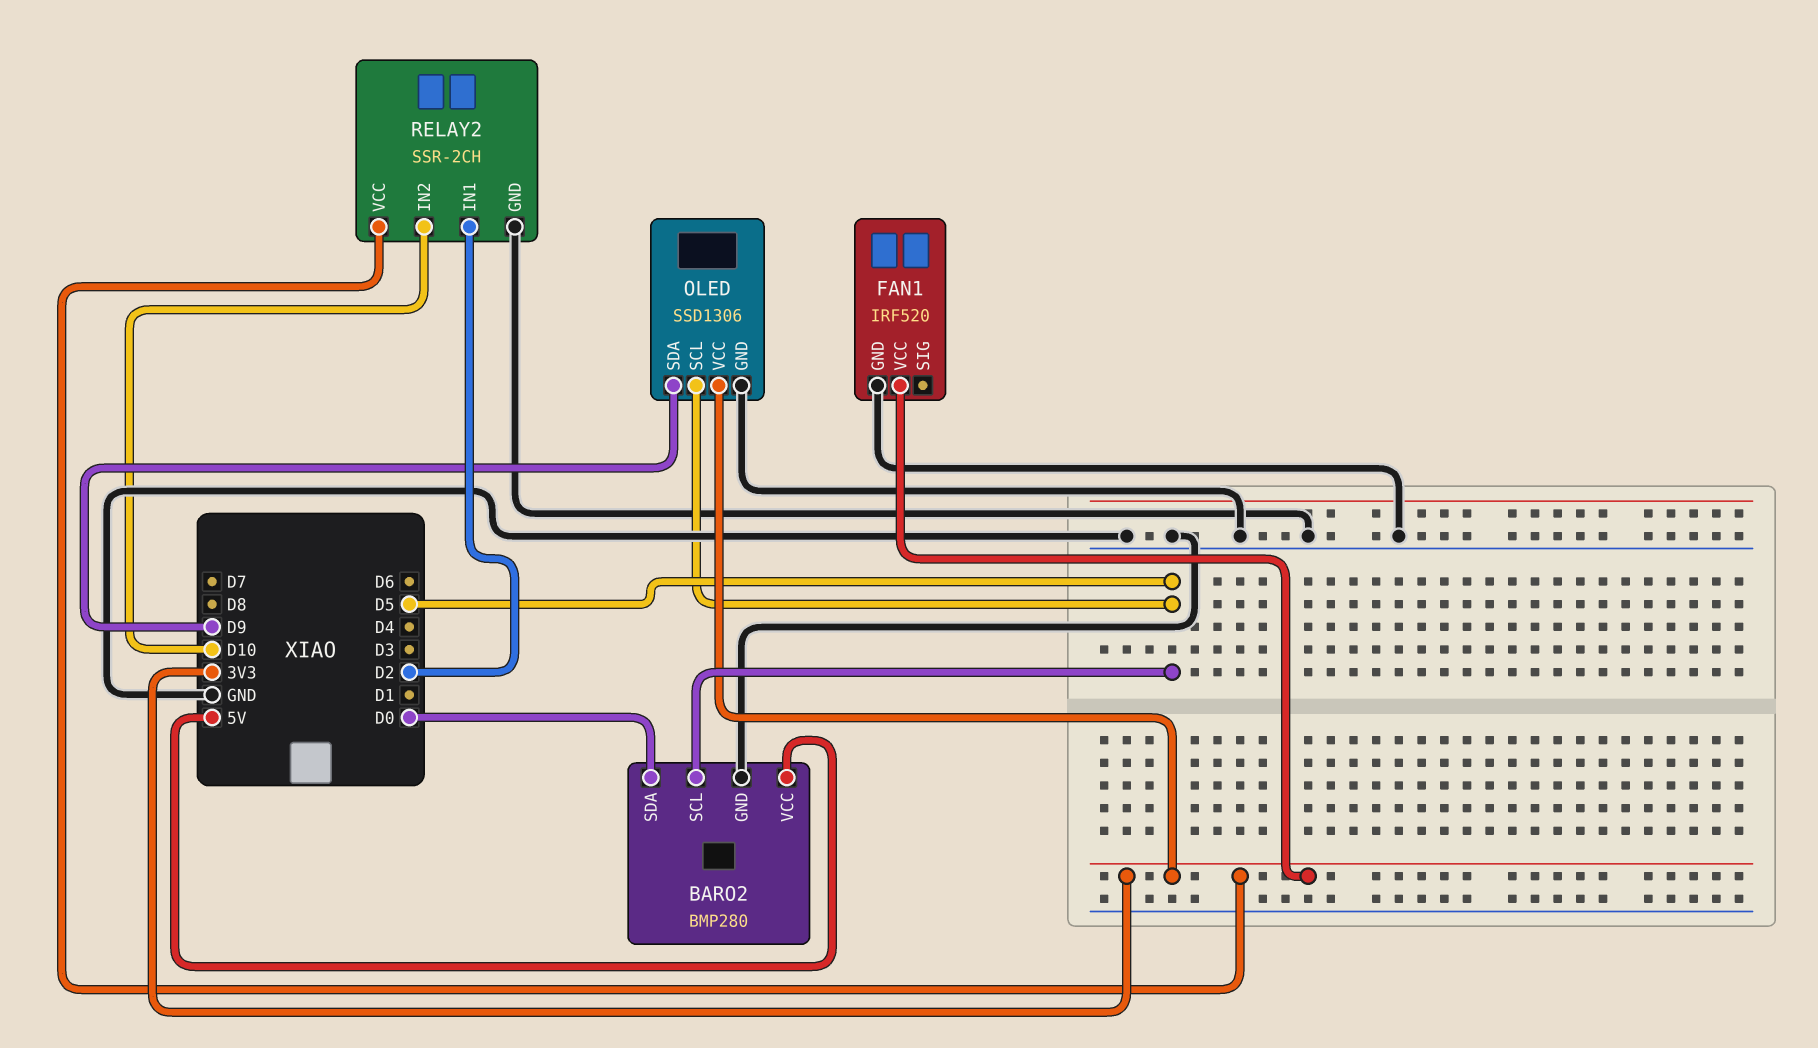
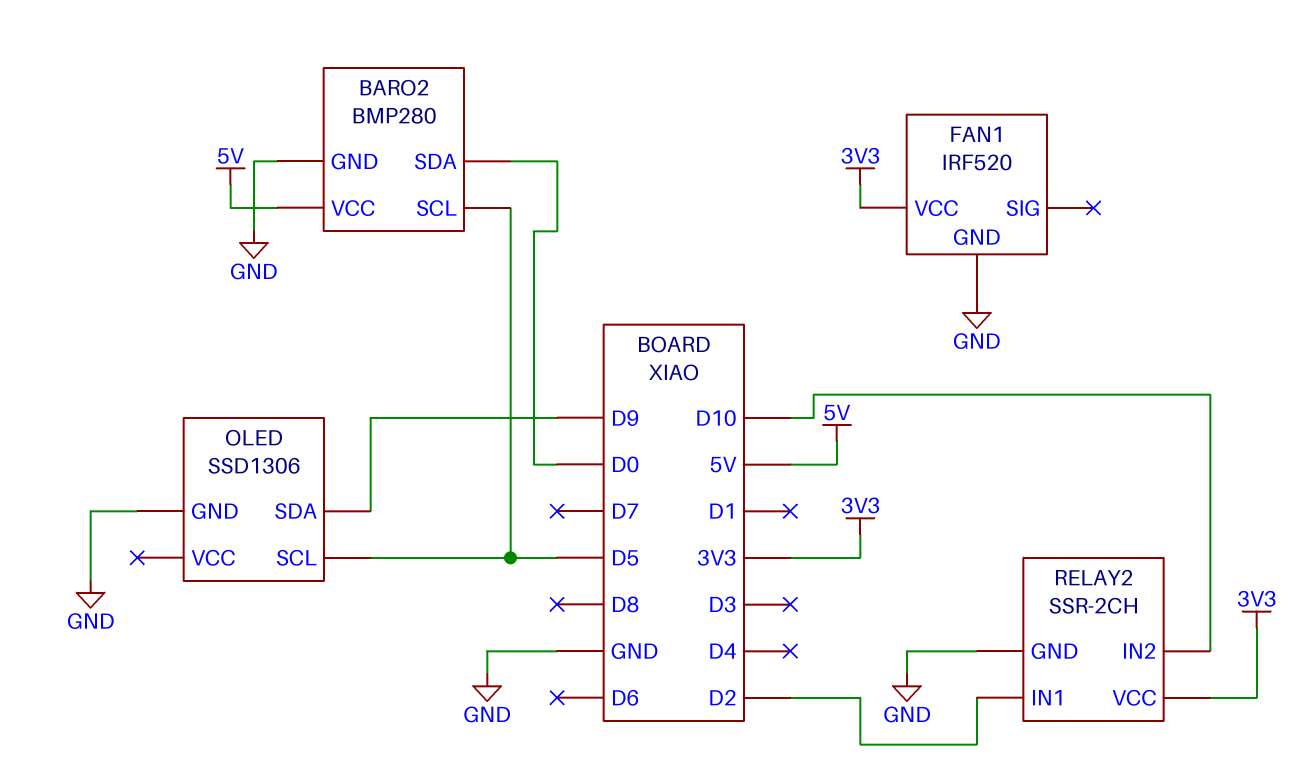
OLED pin VCC: 3V3 -> none

